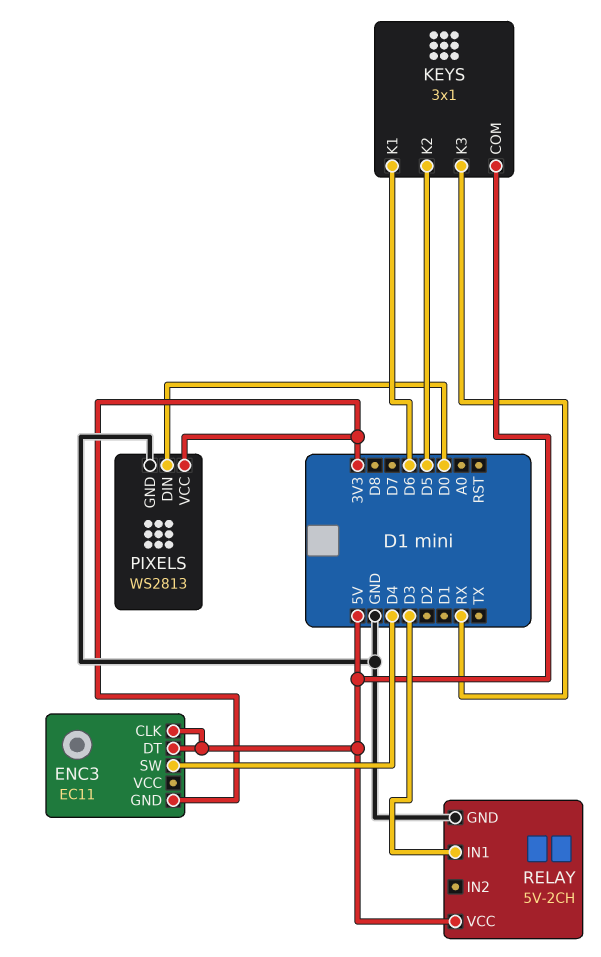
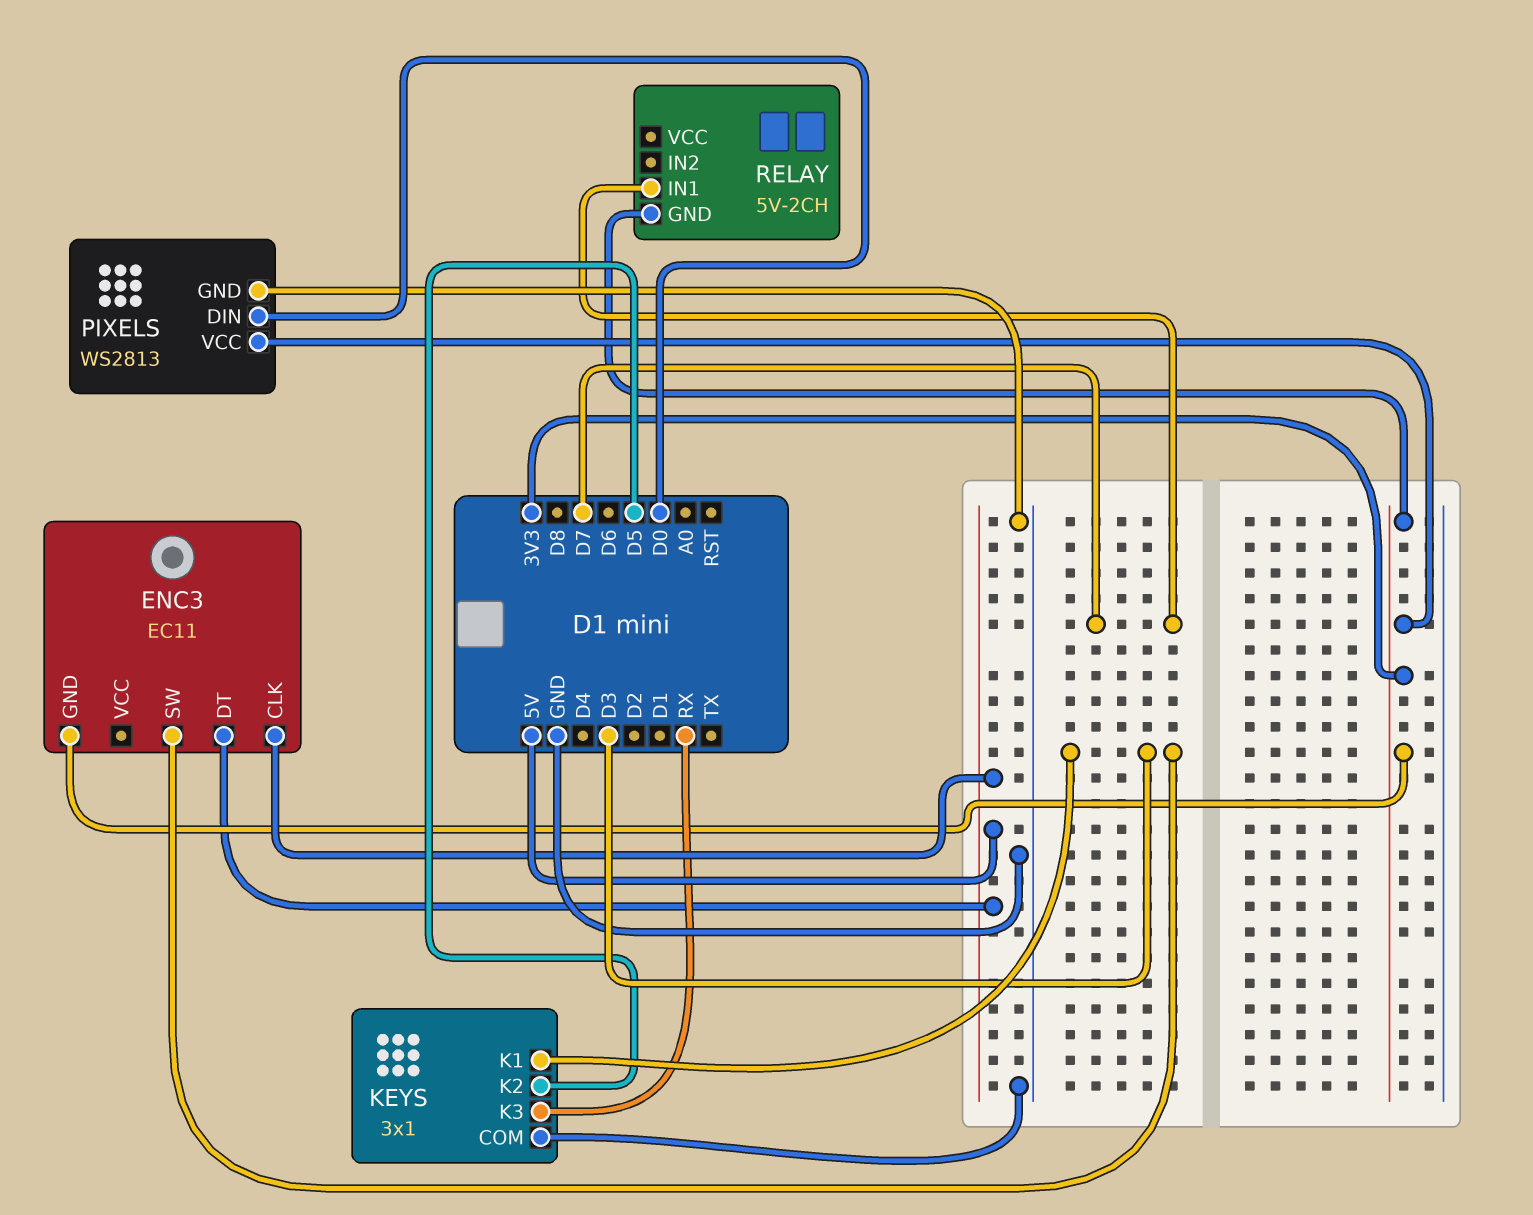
ENC3 pin SW: D4 -> D3
KEYS pin COM: 5V -> GND
KEYS pin K1: D6 -> D3
RELAY pin GND: GND -> 3V3
RELAY pin IN1: D3 -> D7
RELAY pin VCC: 5V -> none

